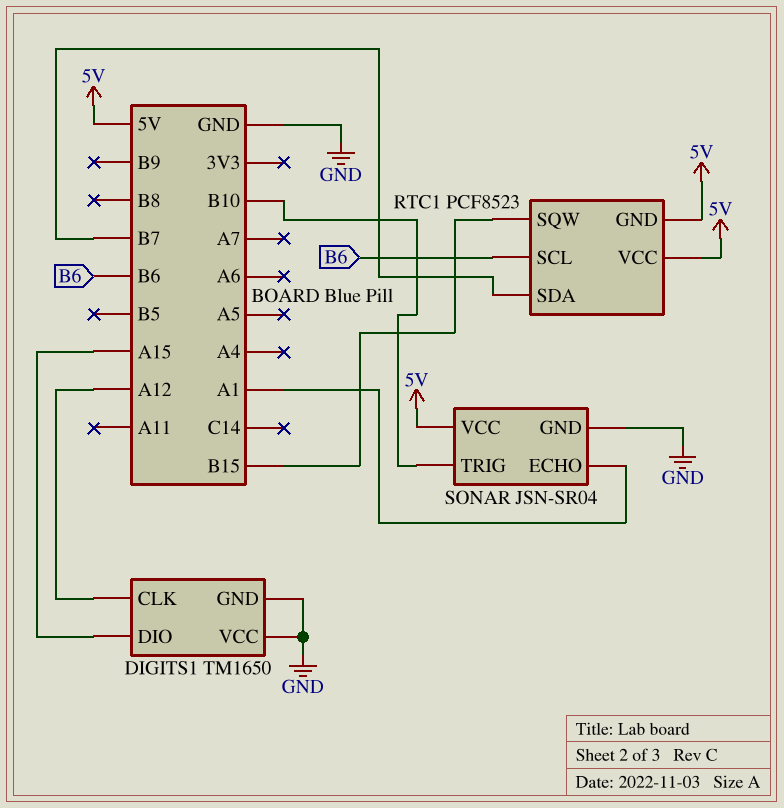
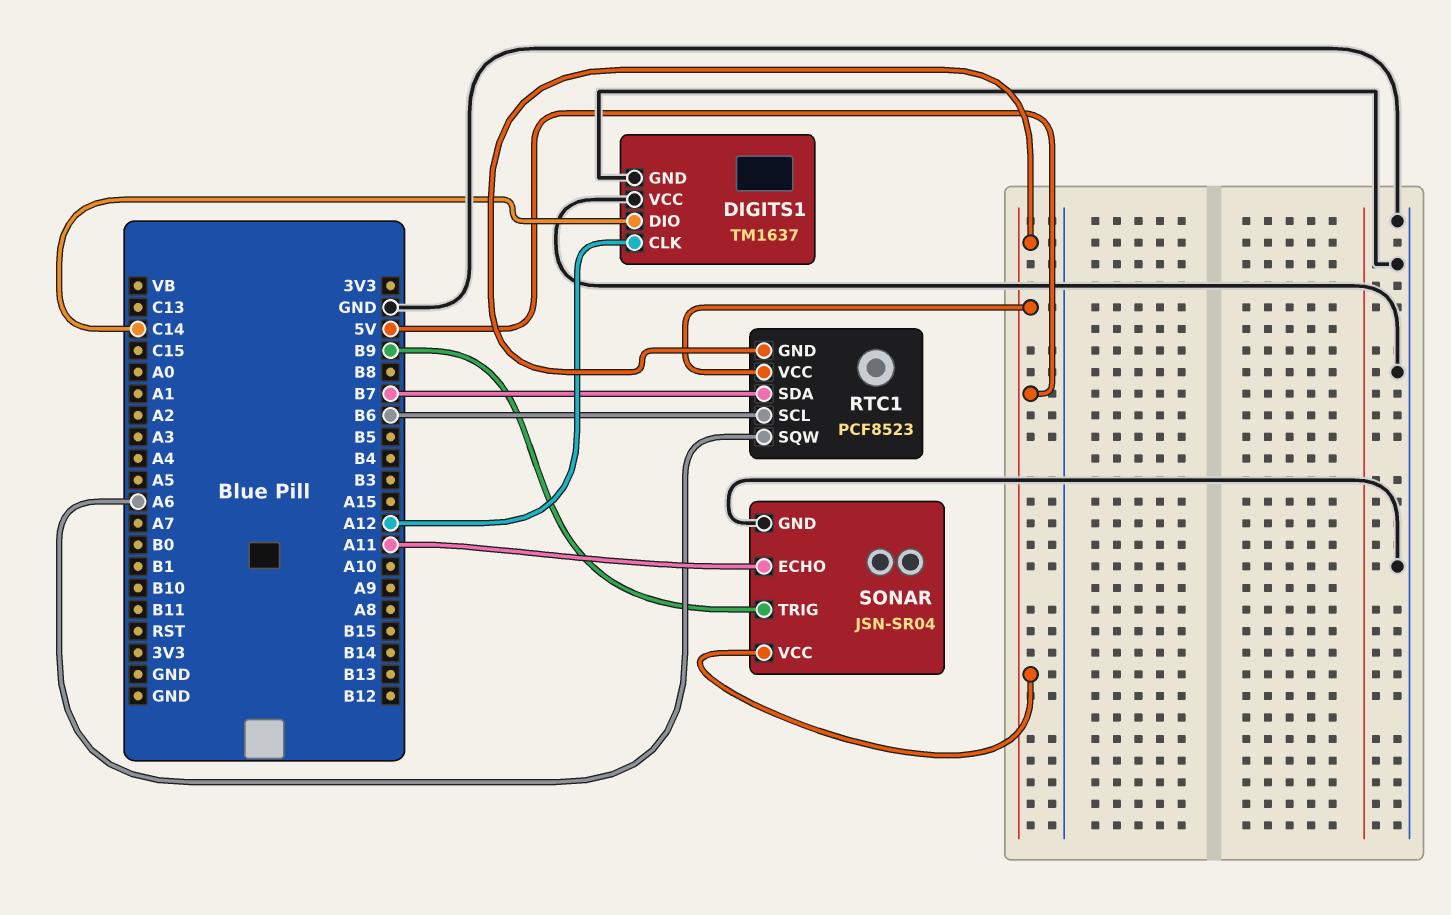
DIGITS1: TM1650 -> TM1637
DIGITS1 pin DIO: A15 -> C14
RTC1 pin SQW: B15 -> A6
SONAR pin ECHO: A1 -> A11
SONAR pin TRIG: B10 -> B9

